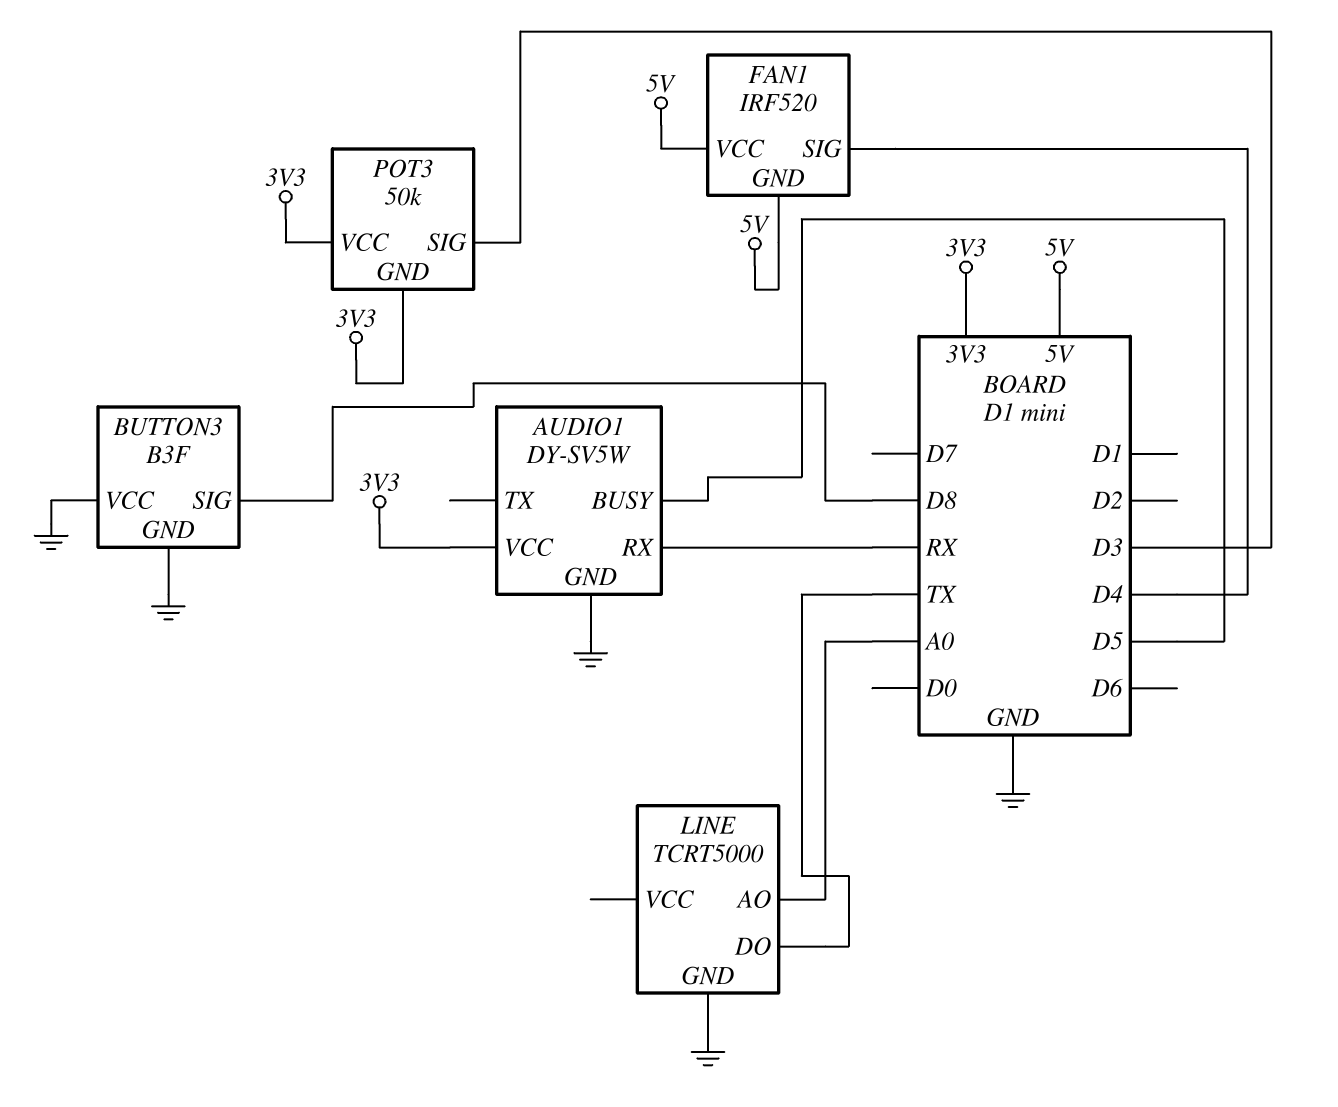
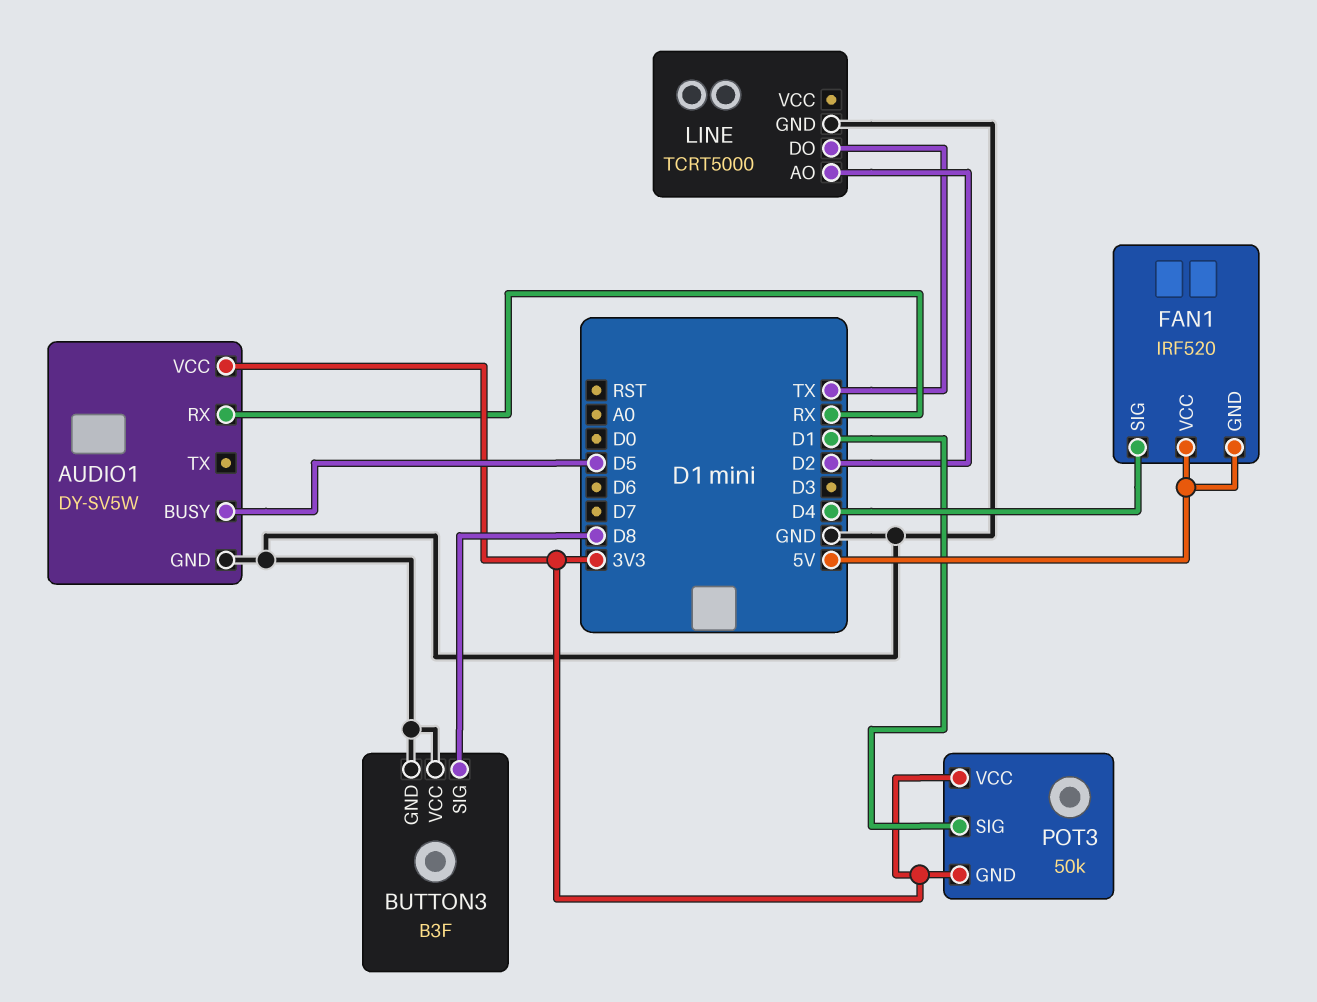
LINE pin AO: A0 -> D2
POT3 pin SIG: D3 -> D1

